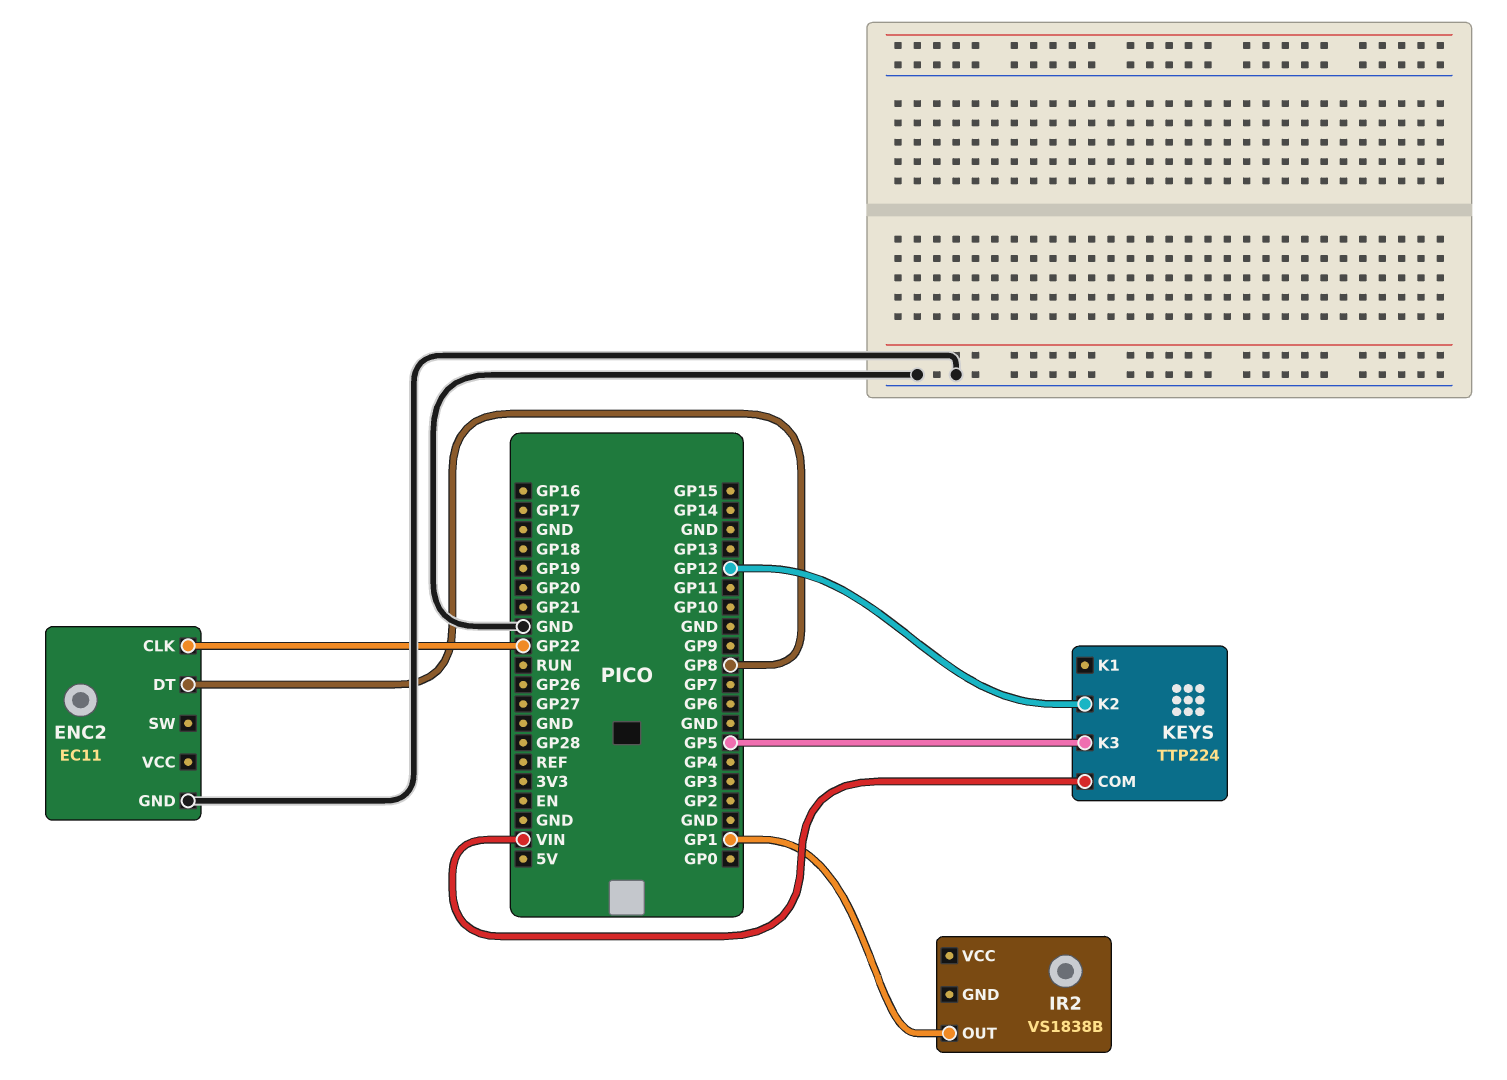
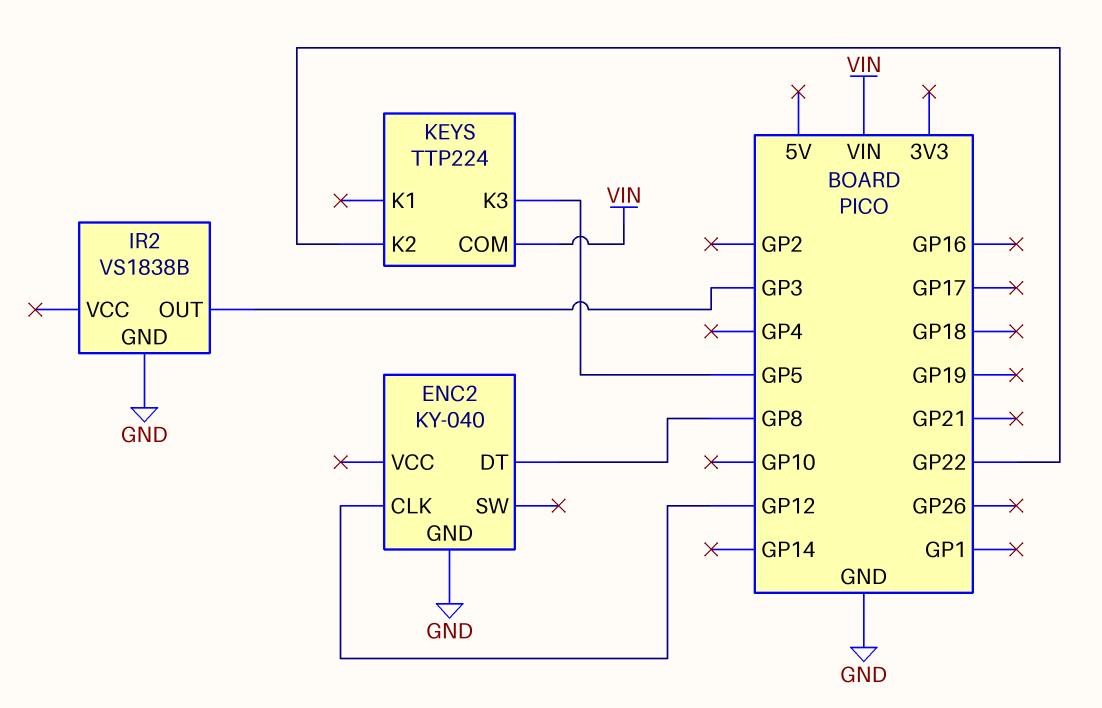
ENC2: EC11 -> KY-040
ENC2 pin CLK: GP22 -> GP12
IR2 pin GND: none -> GND
IR2 pin OUT: GP1 -> GP3
KEYS pin K2: GP12 -> GP22

